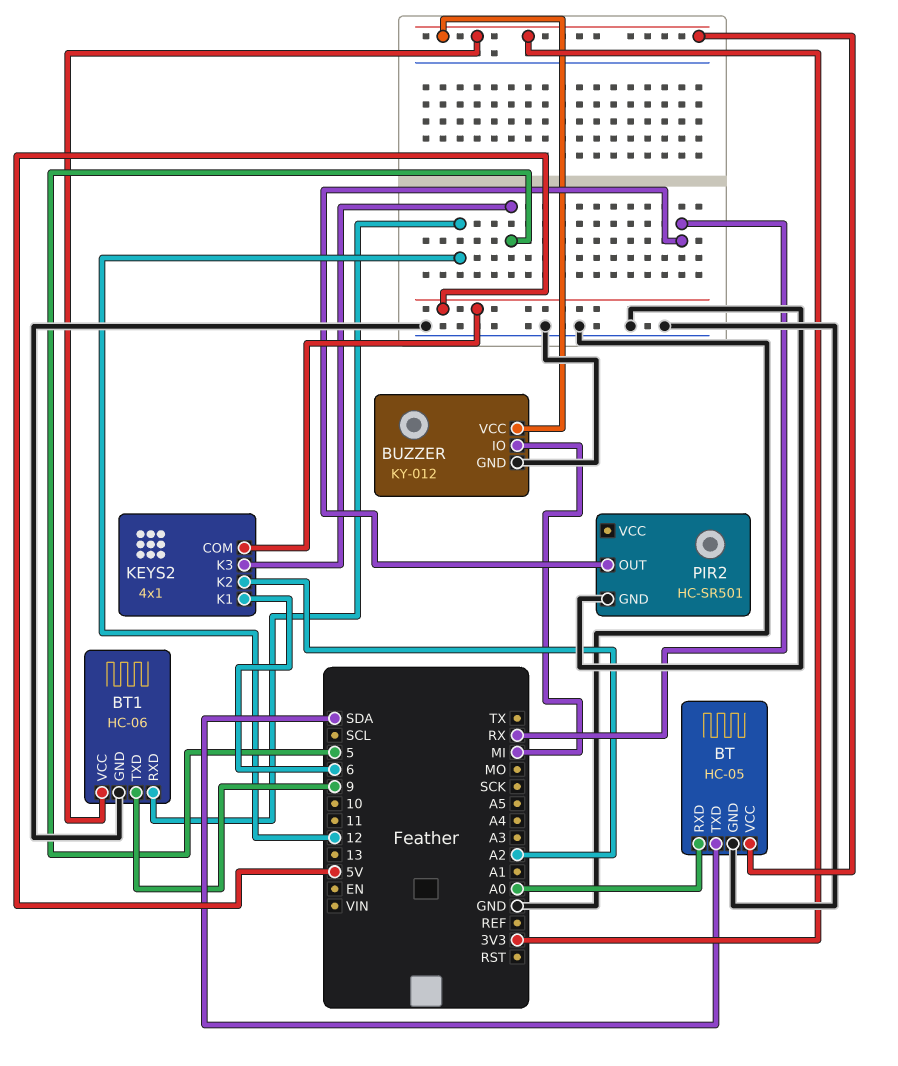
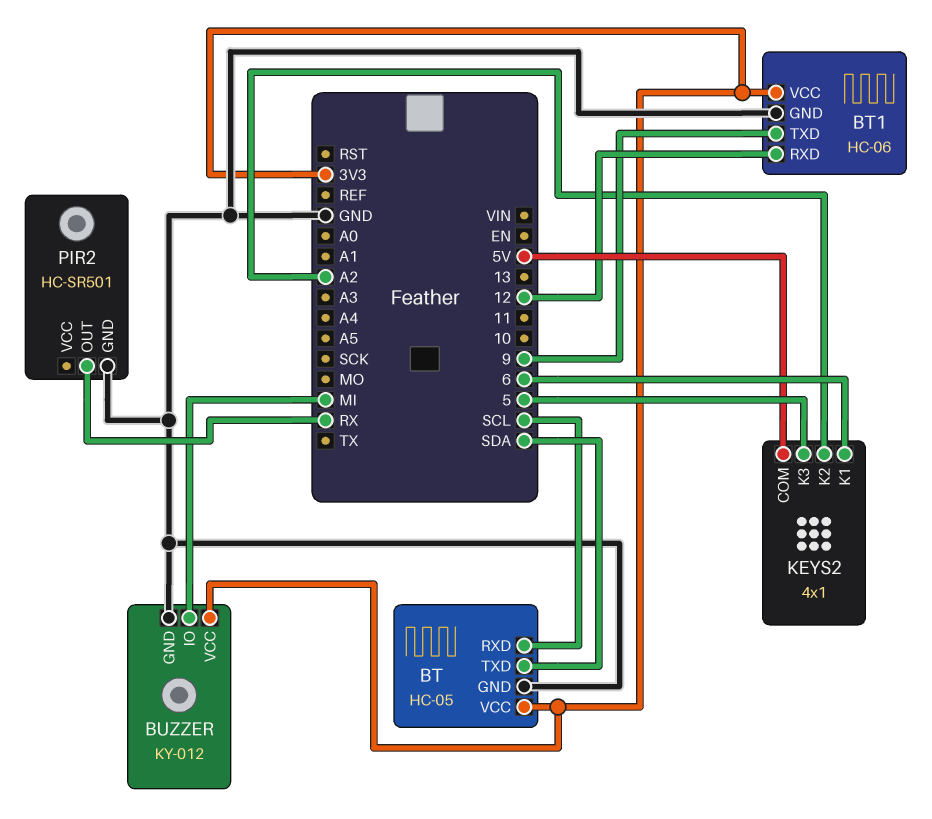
BT pin RXD: A0 -> SCL

